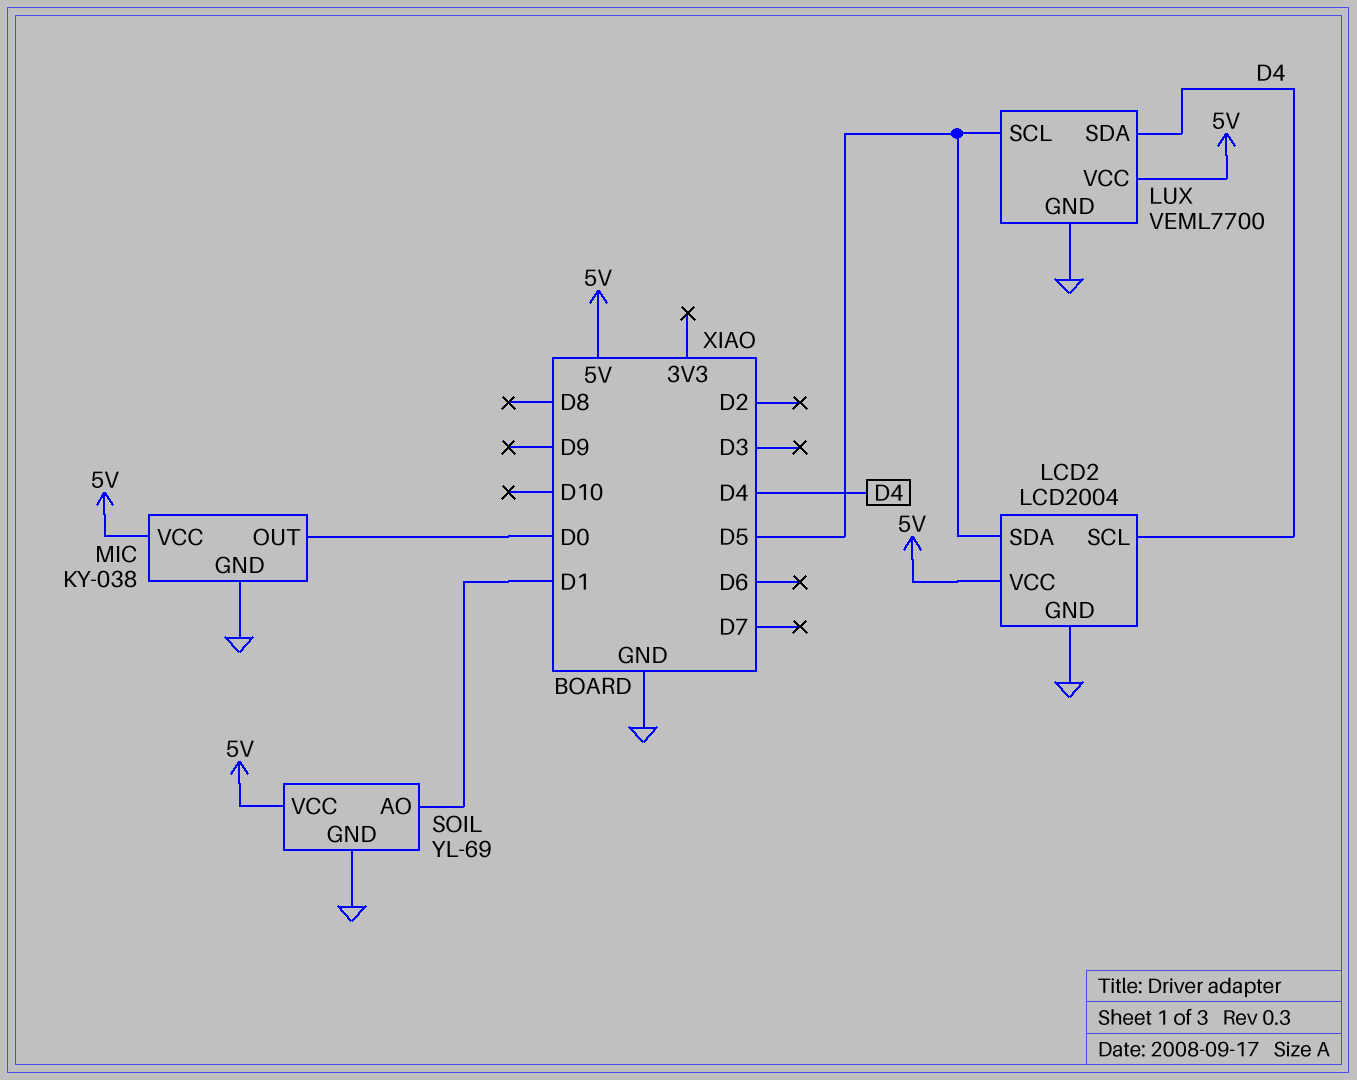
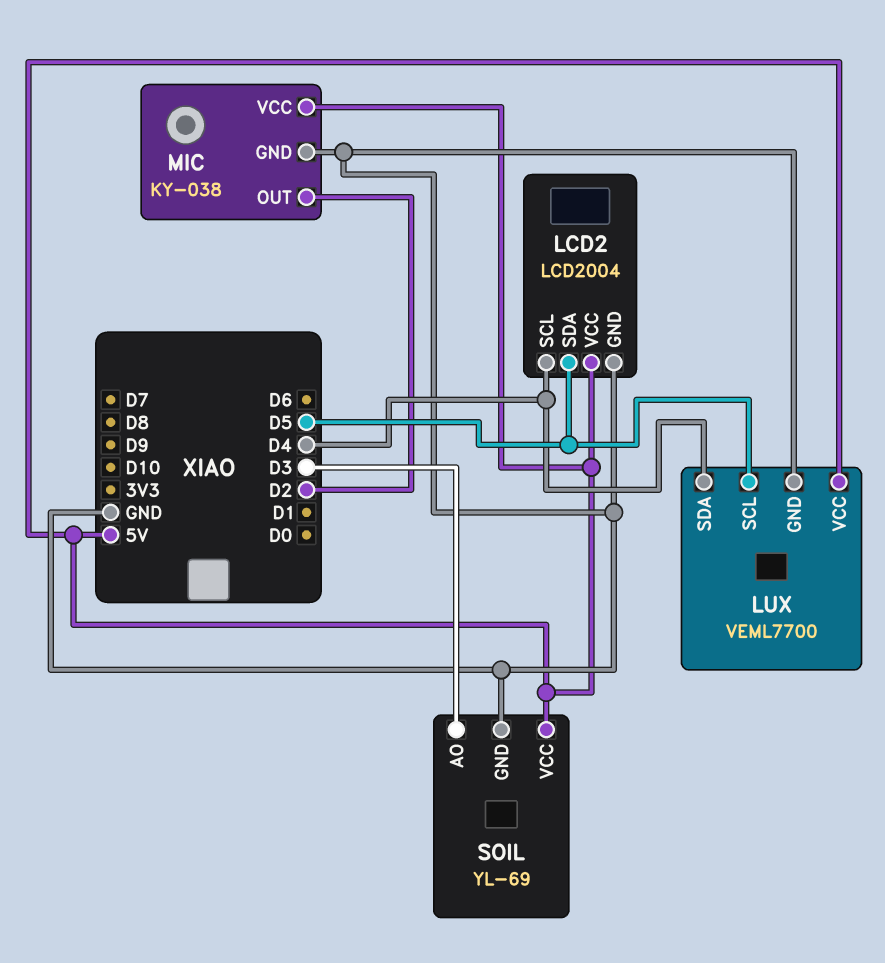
MIC pin OUT: D0 -> D2
SOIL pin AO: D1 -> D3

